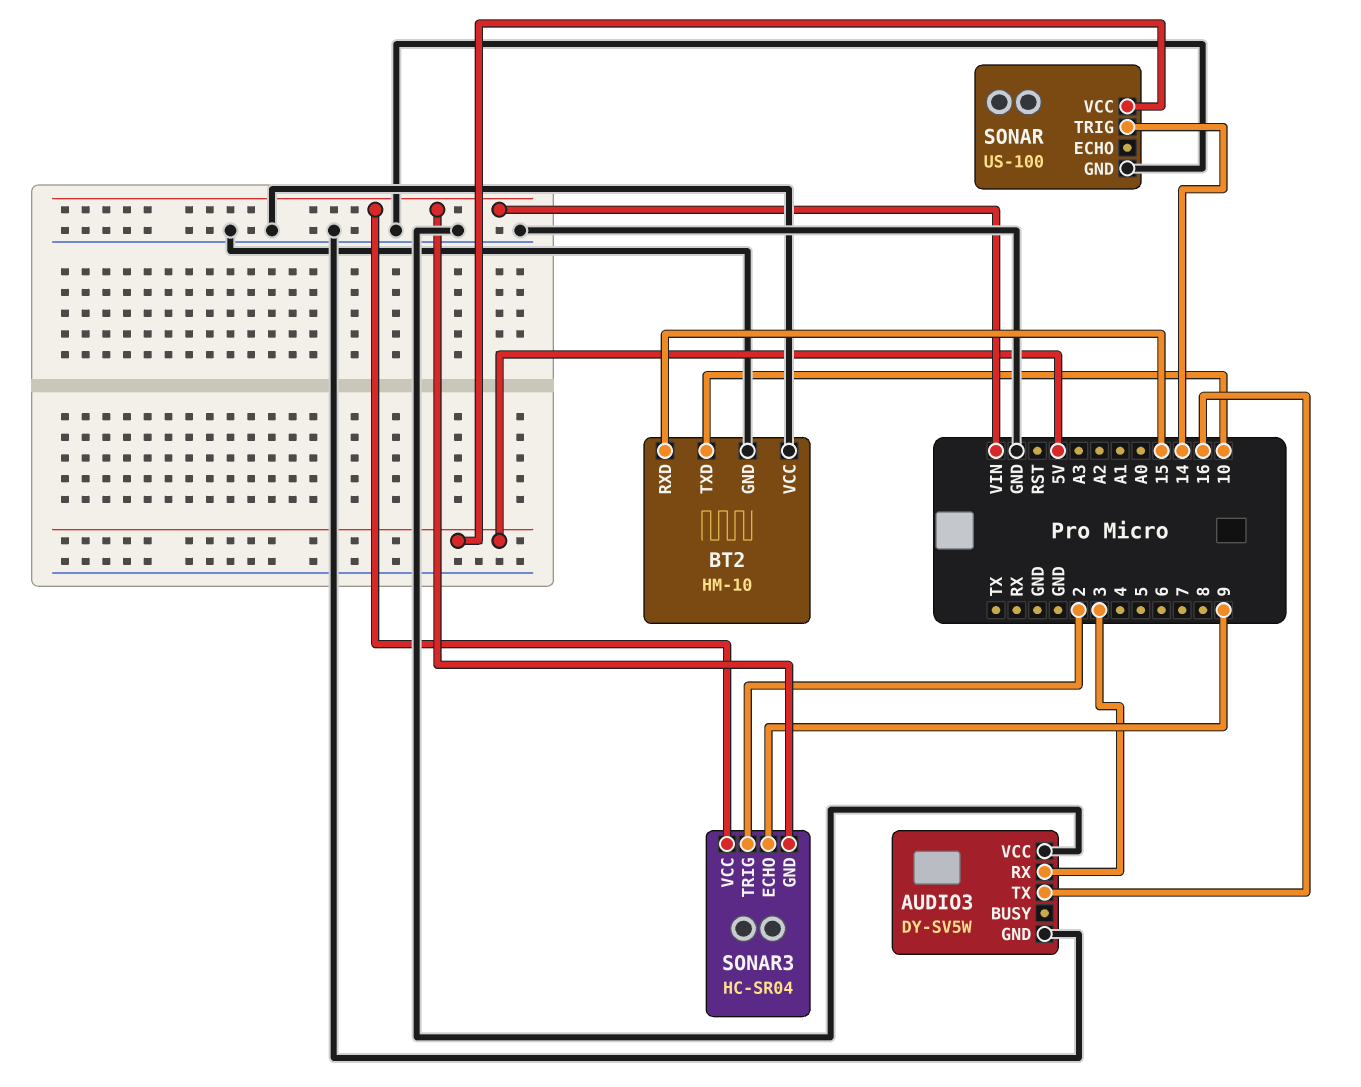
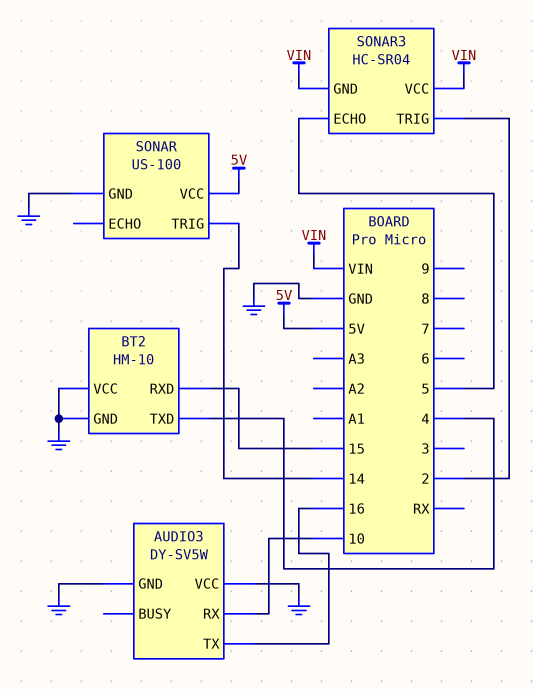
AUDIO3 pin RX: 3 -> 10
BT2 pin TXD: 10 -> 4
SONAR3 pin ECHO: 9 -> 5

